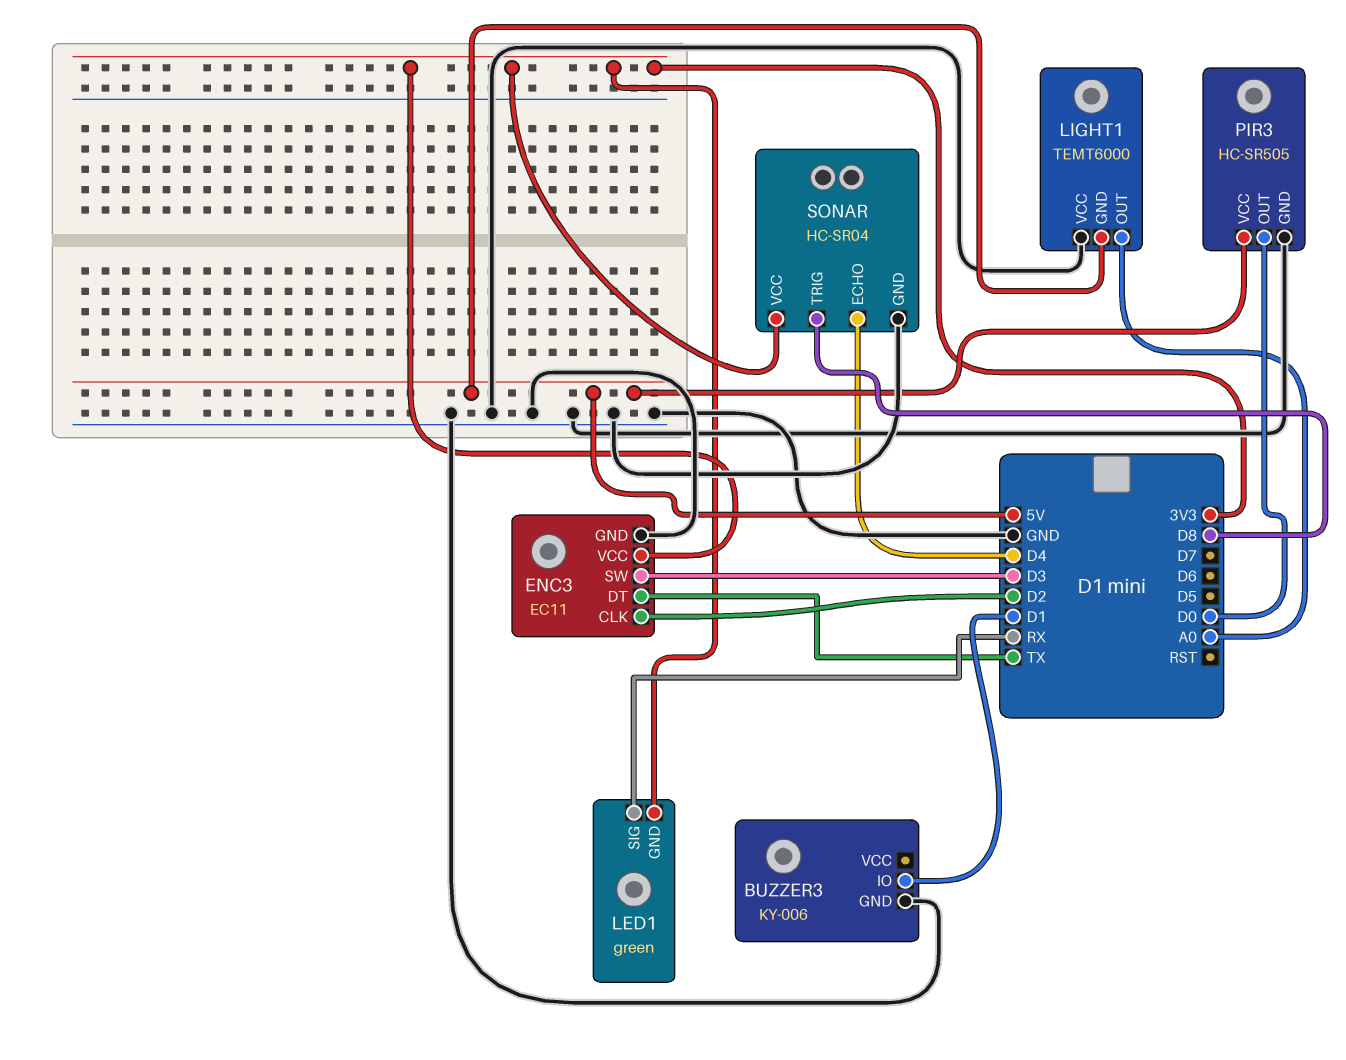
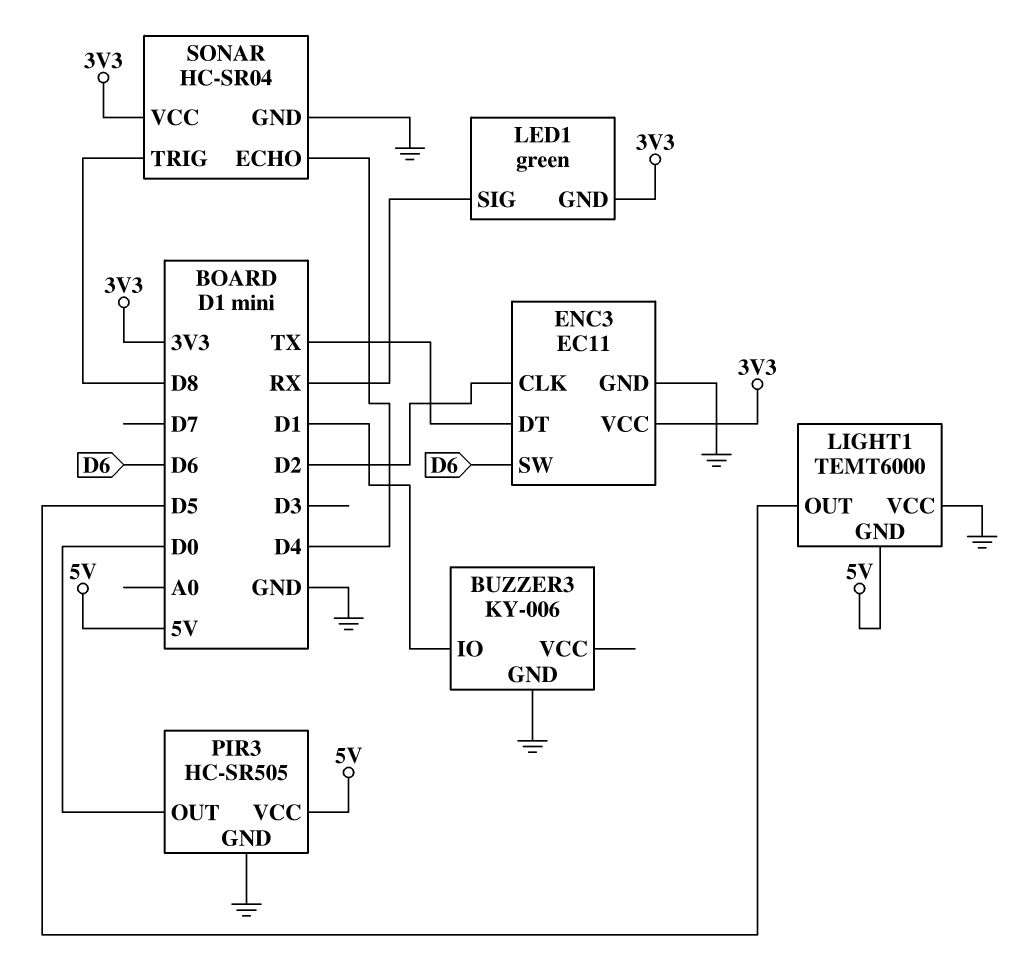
ENC3 pin SW: D3 -> D6
LIGHT1 pin OUT: A0 -> D5

